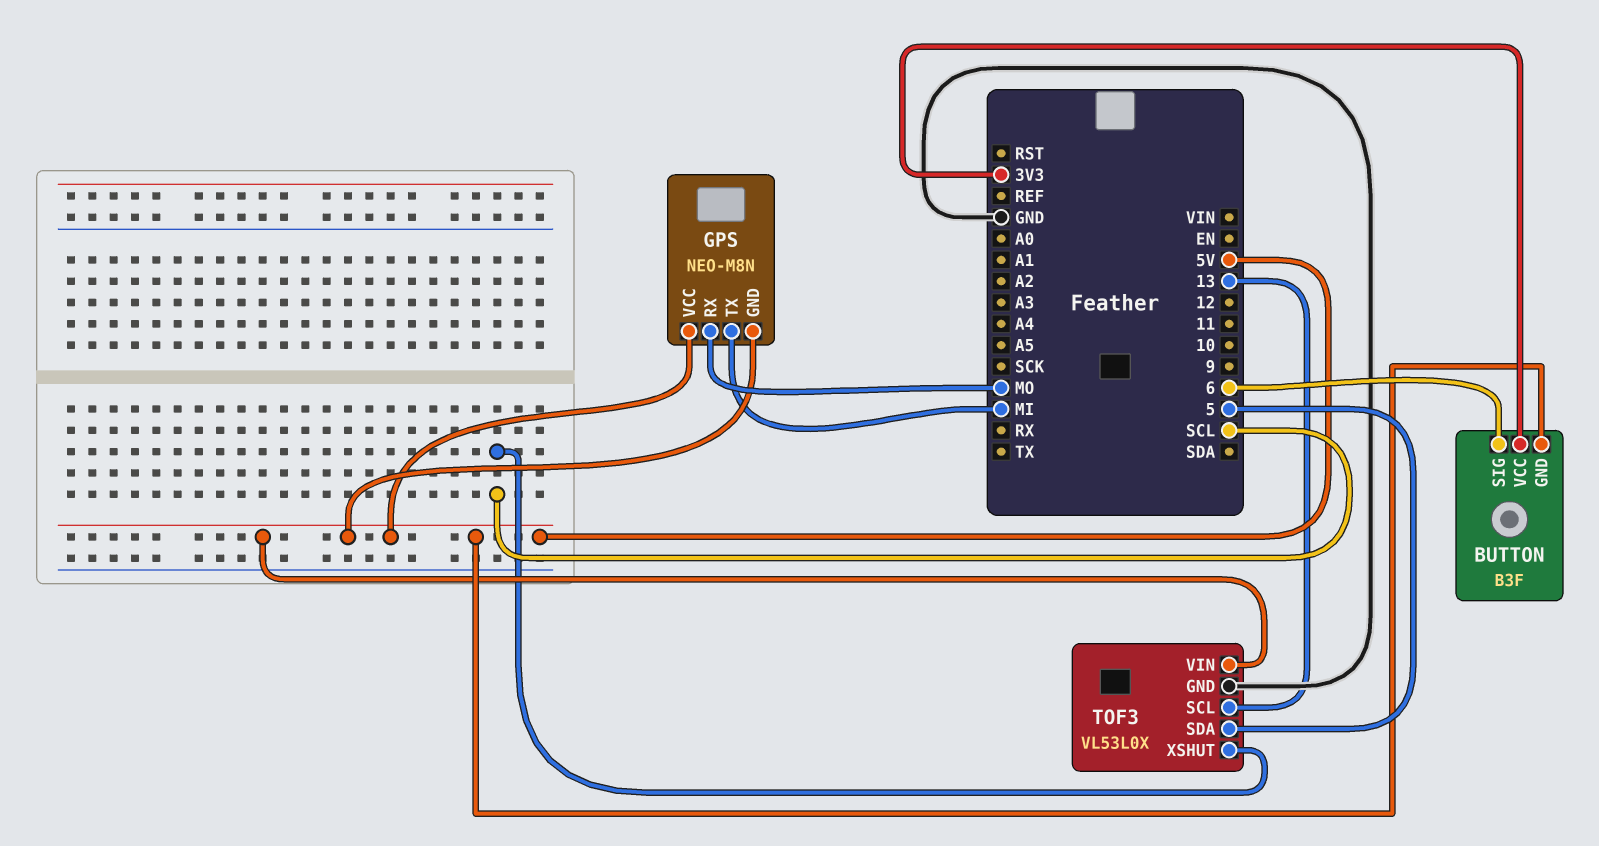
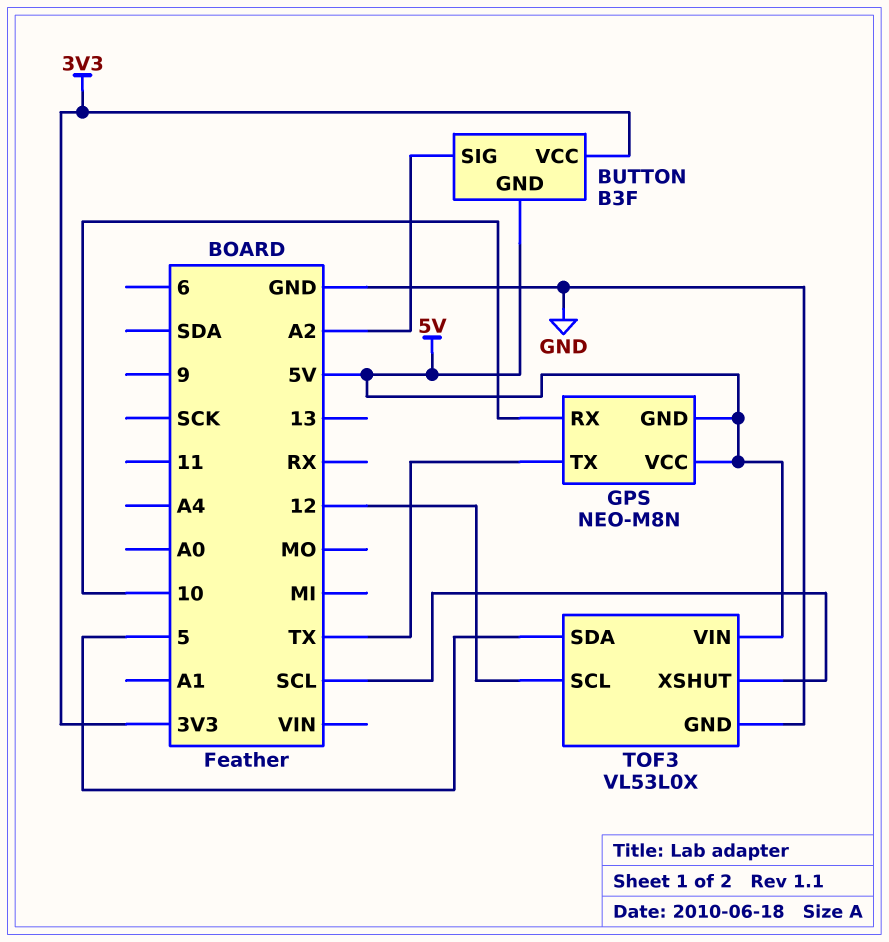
BUTTON pin SIG: 6 -> A2
GPS pin RX: MO -> 10
GPS pin TX: MI -> TX
TOF3 pin SCL: 13 -> 12

